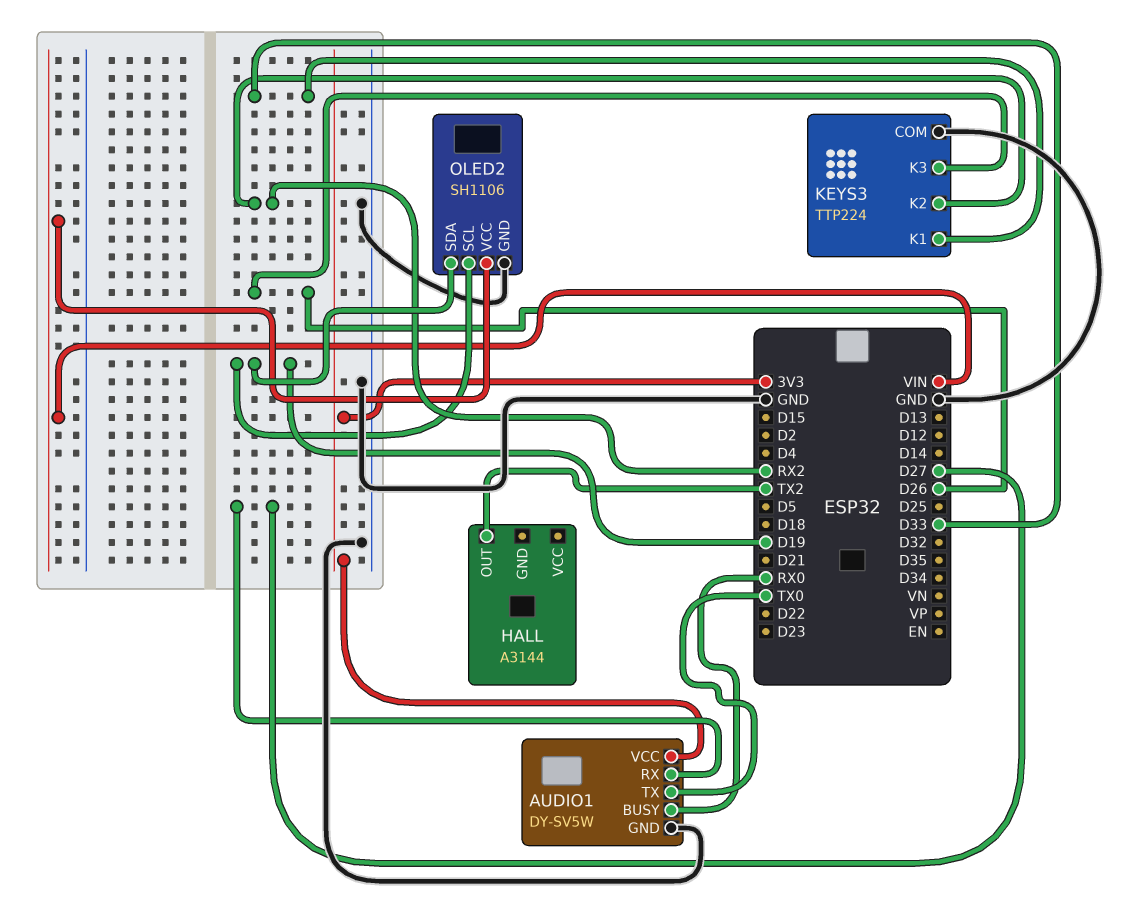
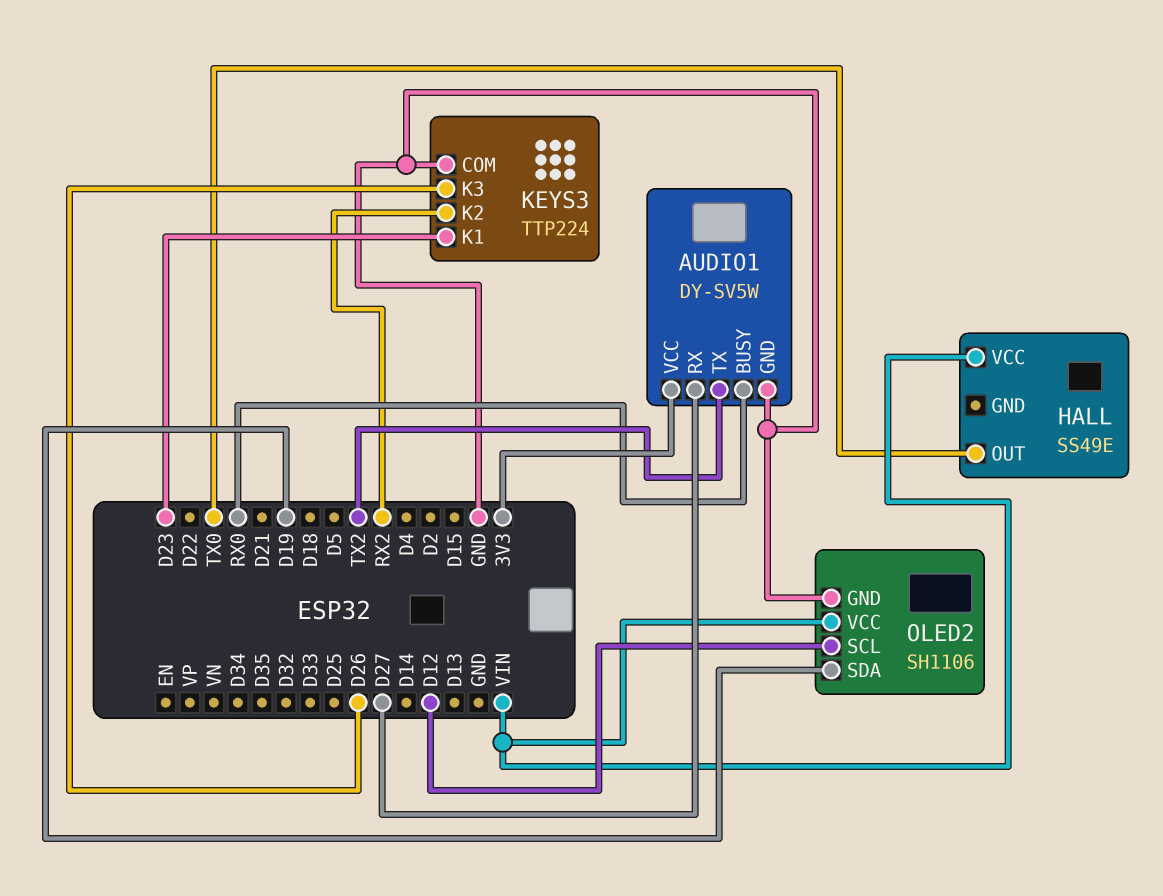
AUDIO1 pin TX: TX0 -> TX2
HALL: A3144 -> SS49E
HALL pin OUT: TX2 -> TX0
HALL pin VCC: none -> VIN
KEYS3 pin K1: D33 -> D23
OLED2 pin SCL: D19 -> D12

